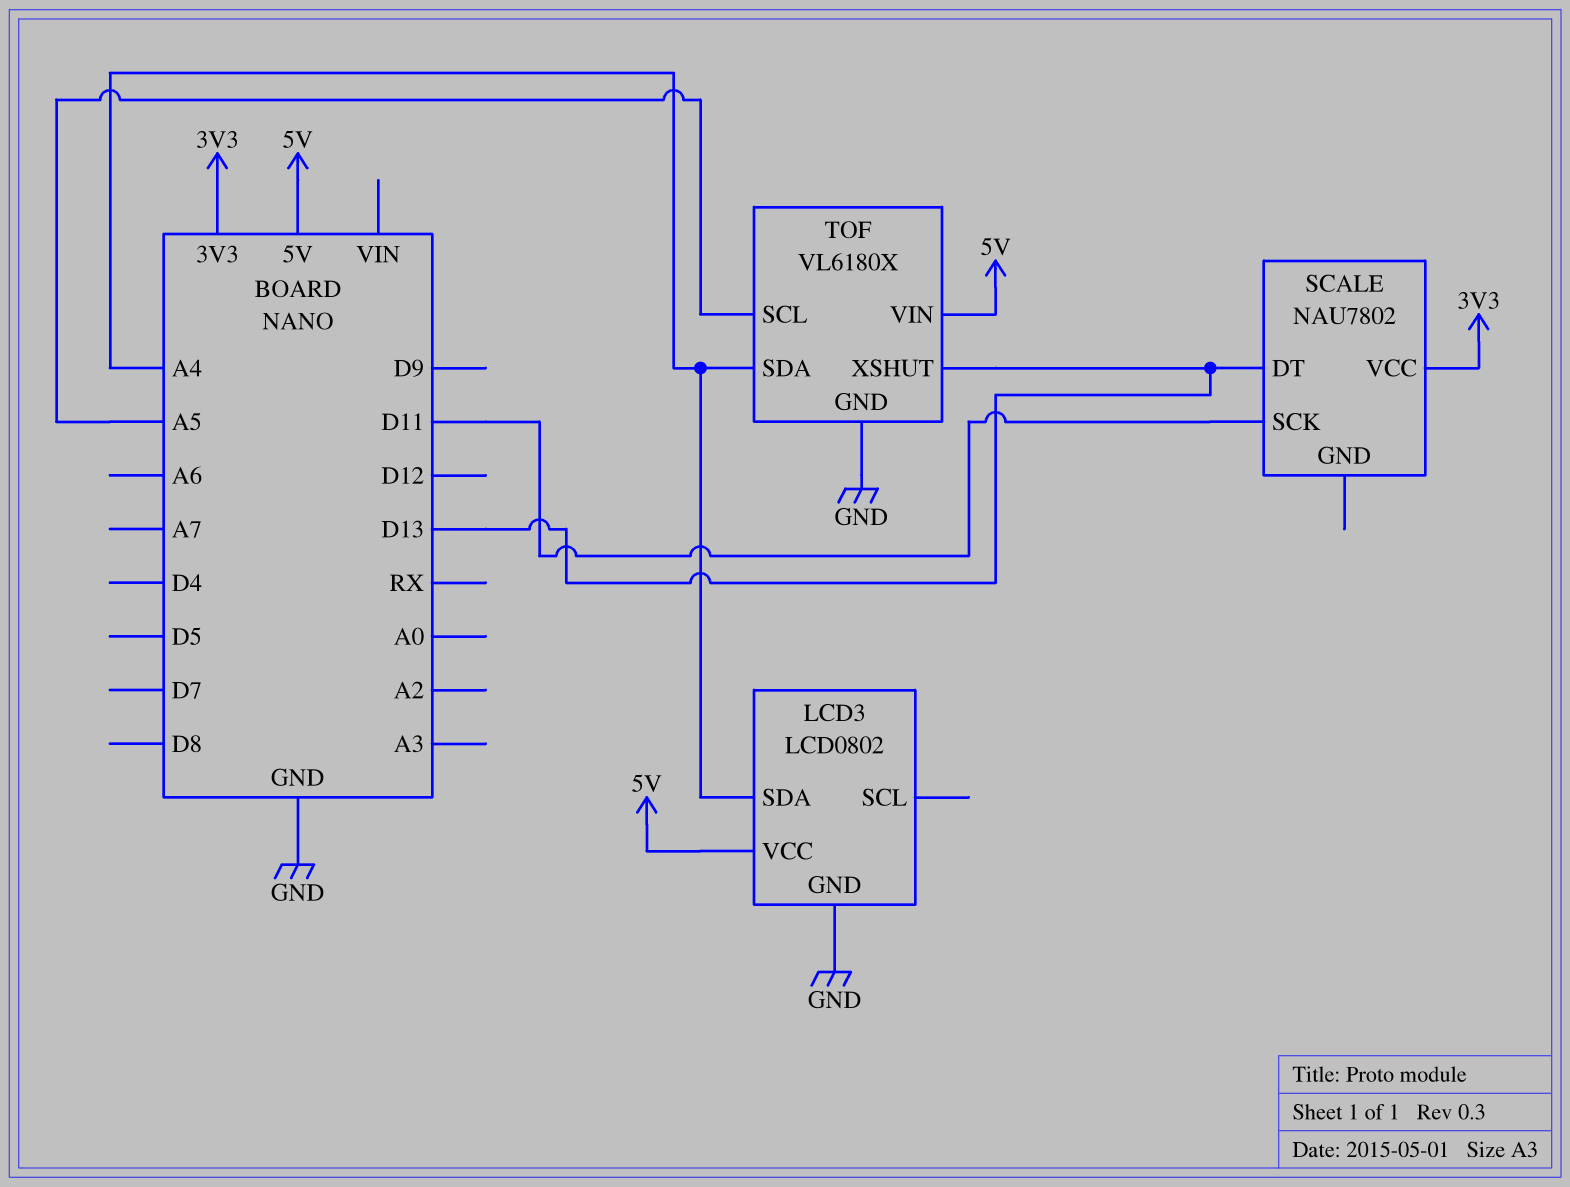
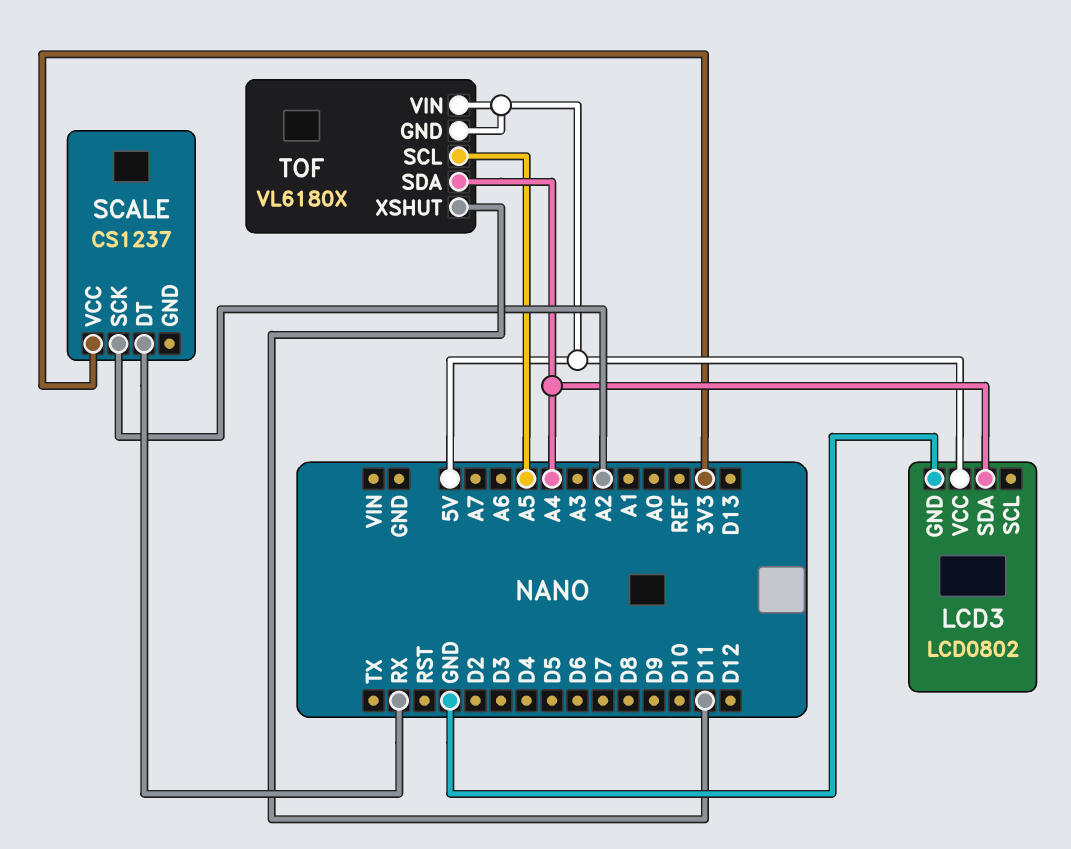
SCALE: NAU7802 -> CS1237
SCALE pin DT: D13 -> RX
SCALE pin SCK: D11 -> A2
TOF pin GND: GND -> 5V
TOF pin XSHUT: D13 -> D11

